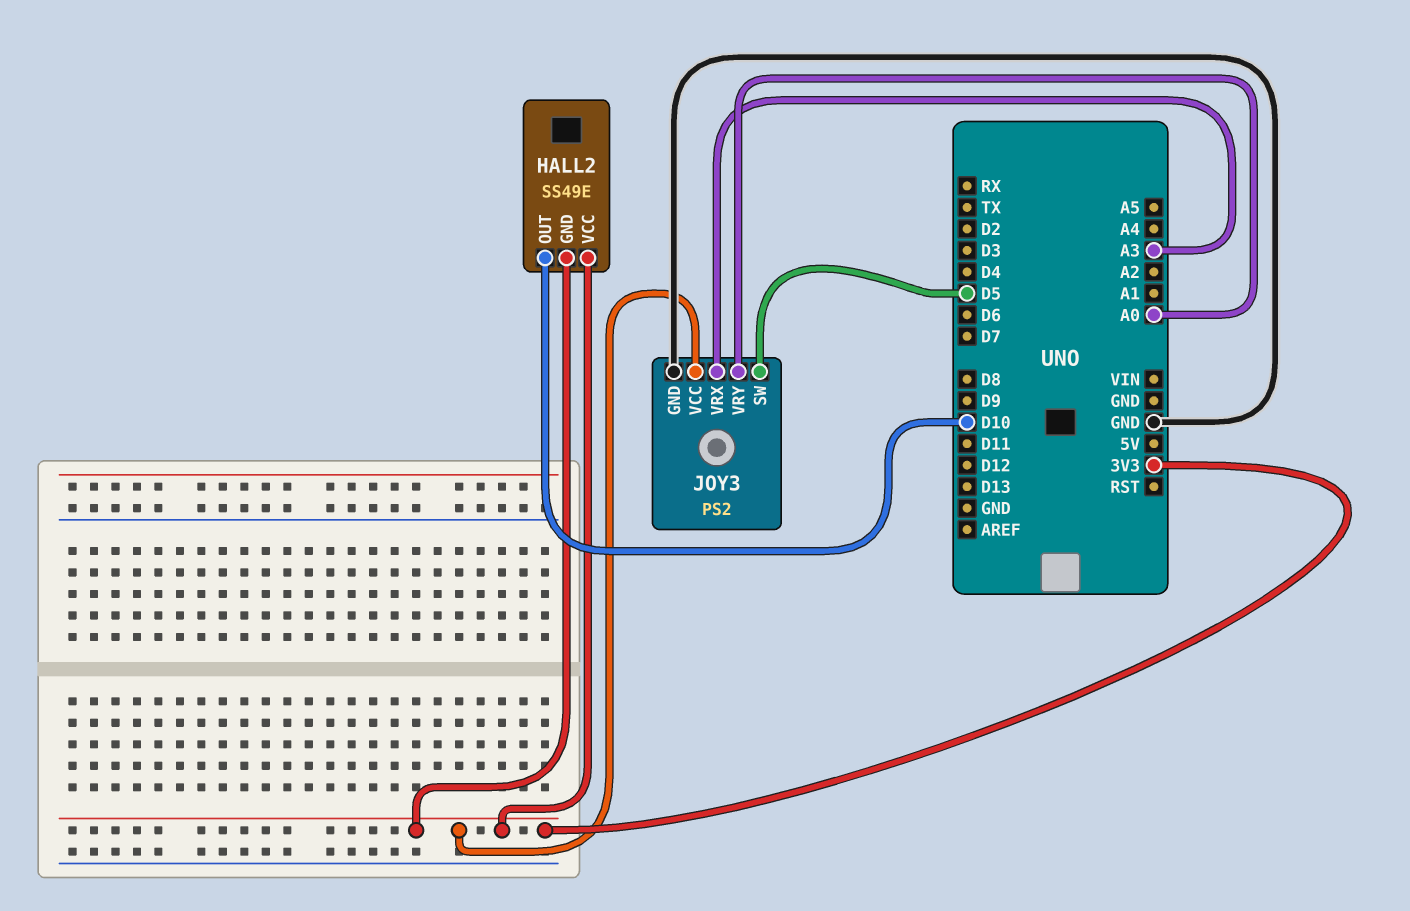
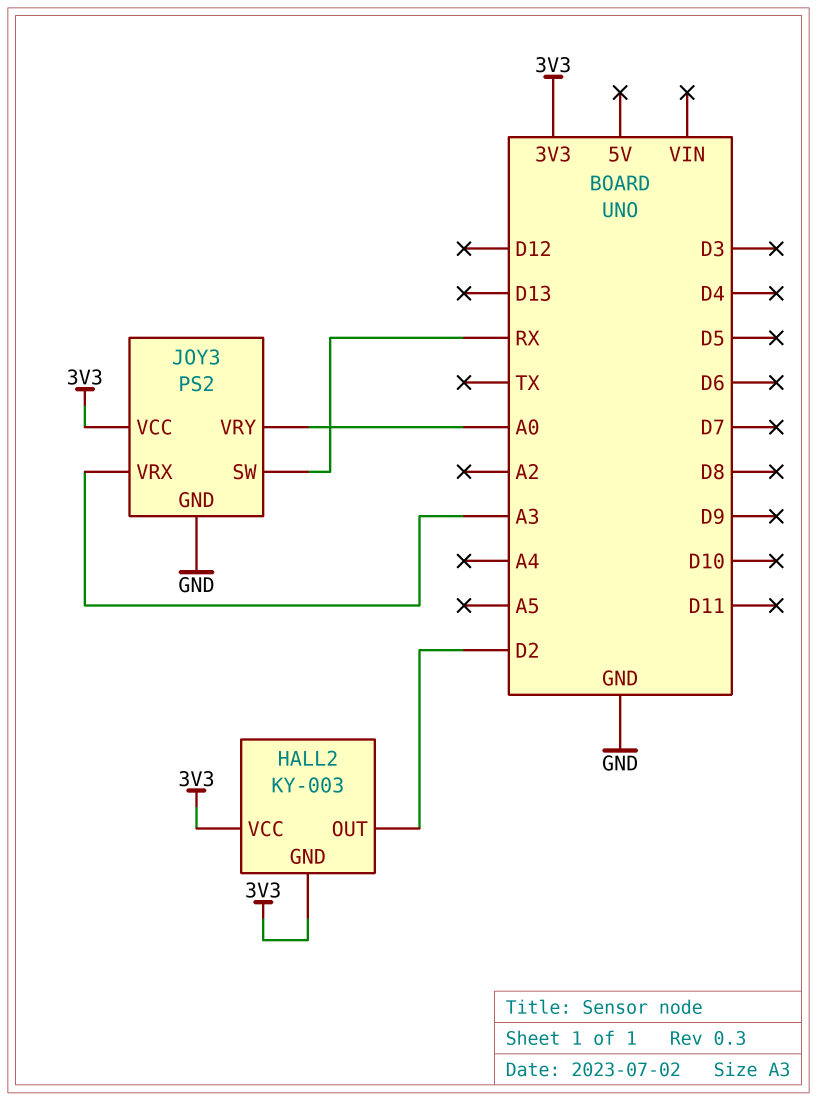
HALL2: SS49E -> KY-003
HALL2 pin OUT: D10 -> D2
JOY3 pin SW: D5 -> RX

